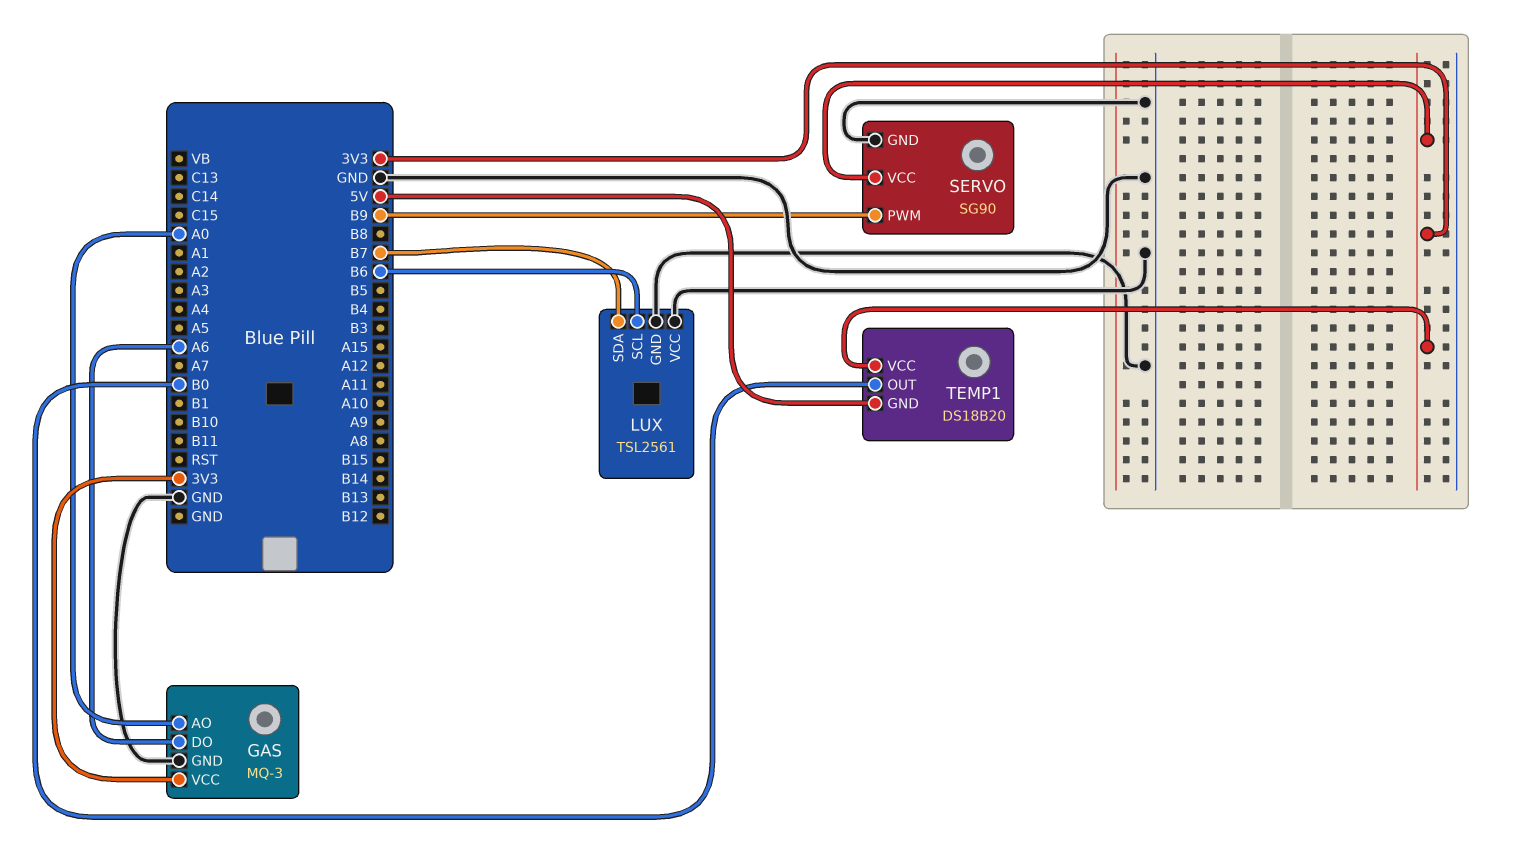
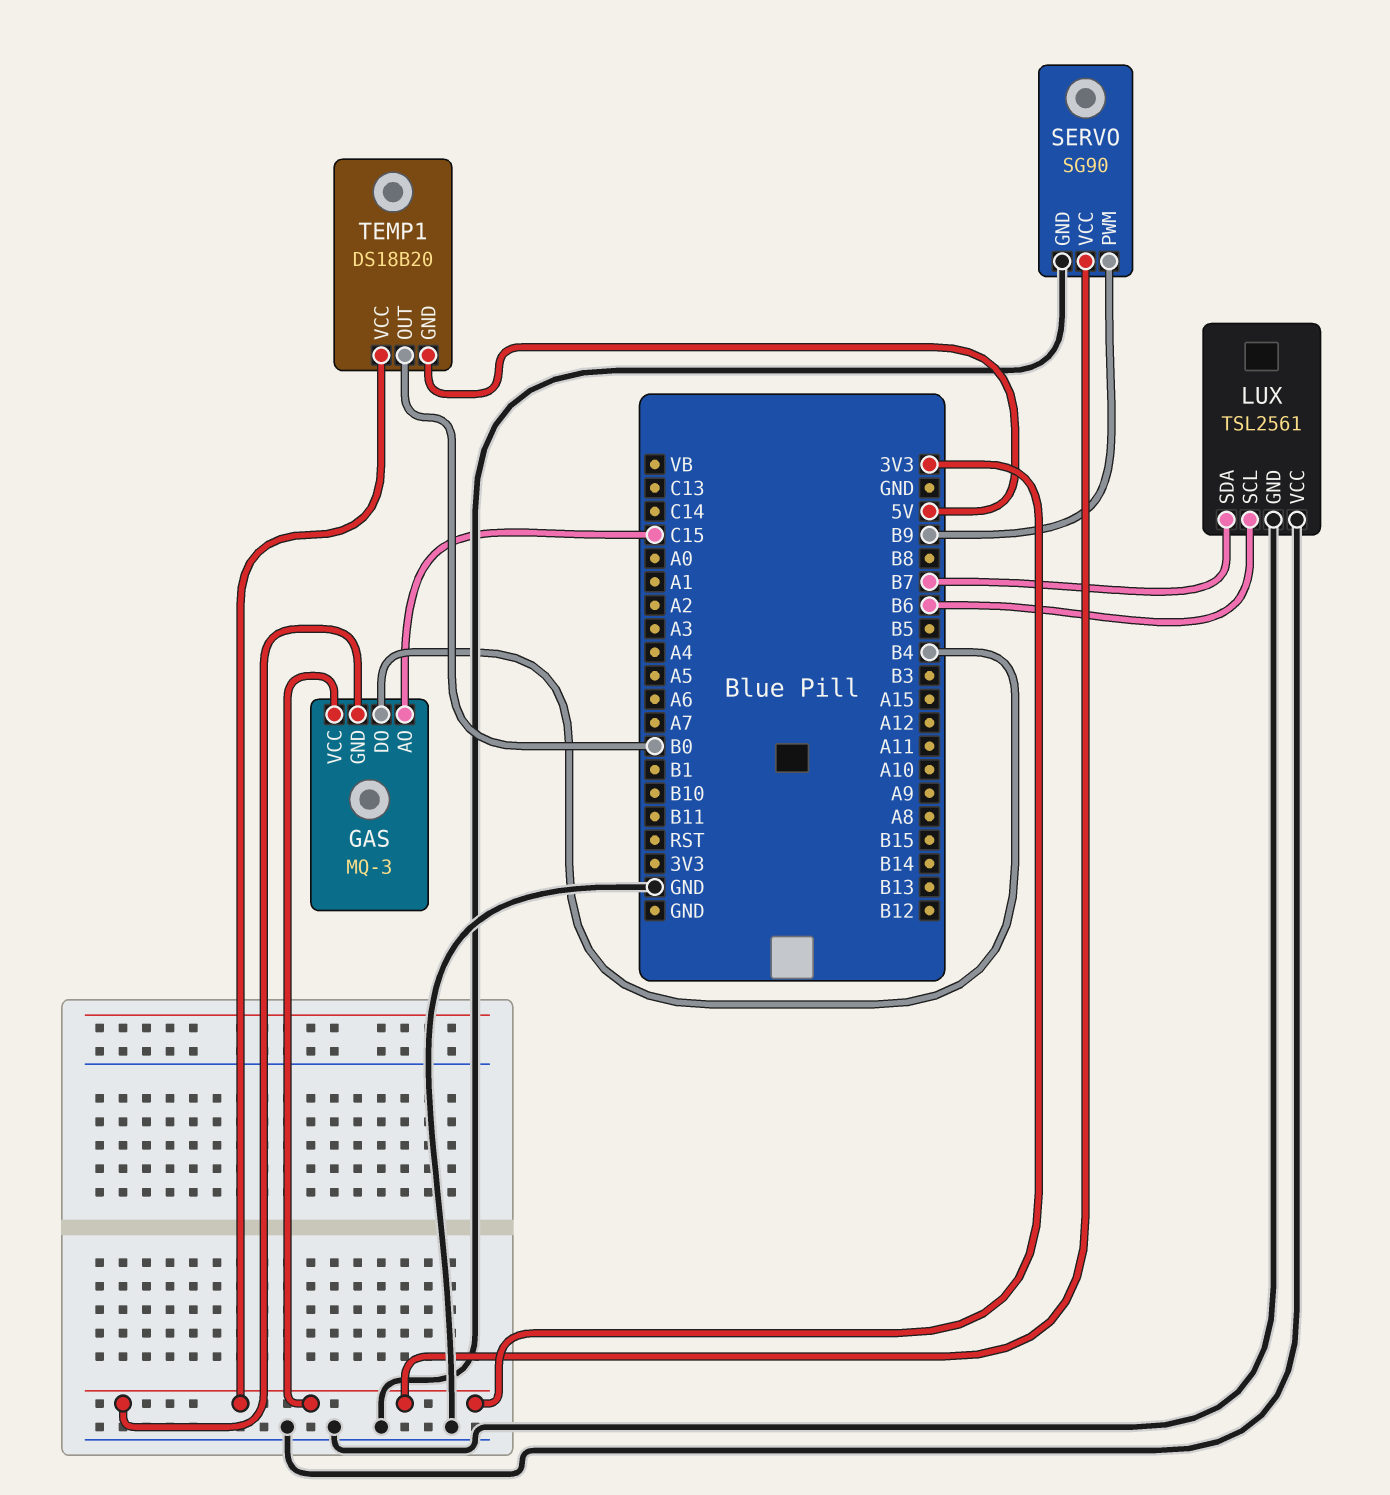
GAS pin AO: A0 -> C15
GAS pin DO: A6 -> B4
GAS pin GND: GND -> 3V3

